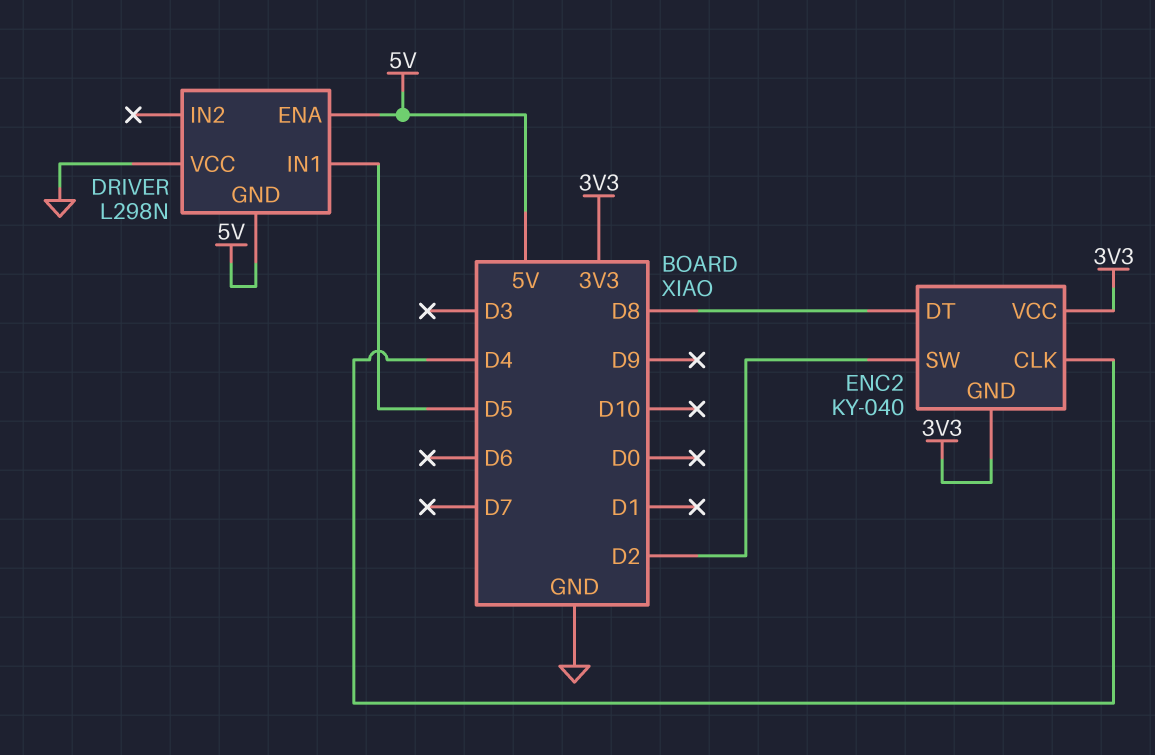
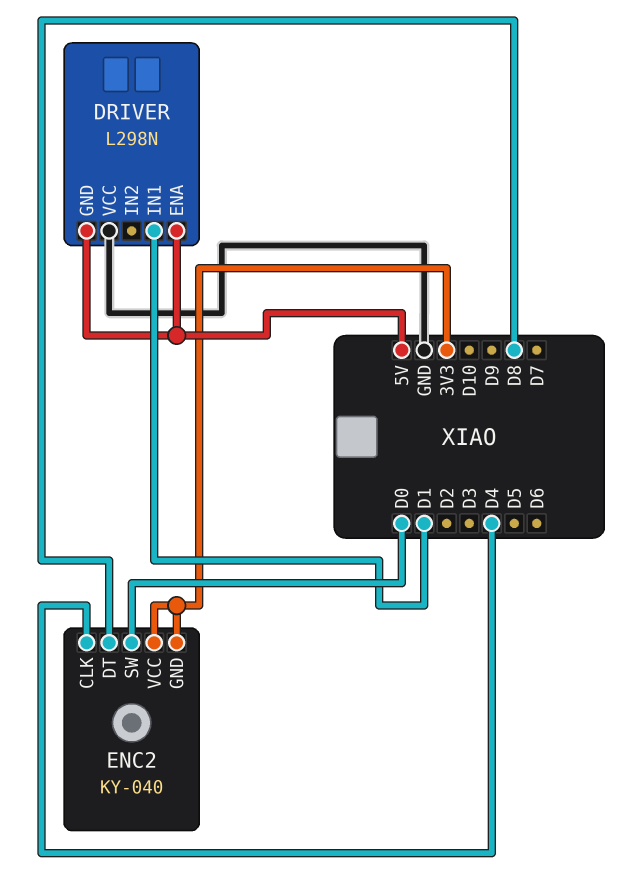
DRIVER pin IN1: D5 -> D1
ENC2 pin SW: D2 -> D0

